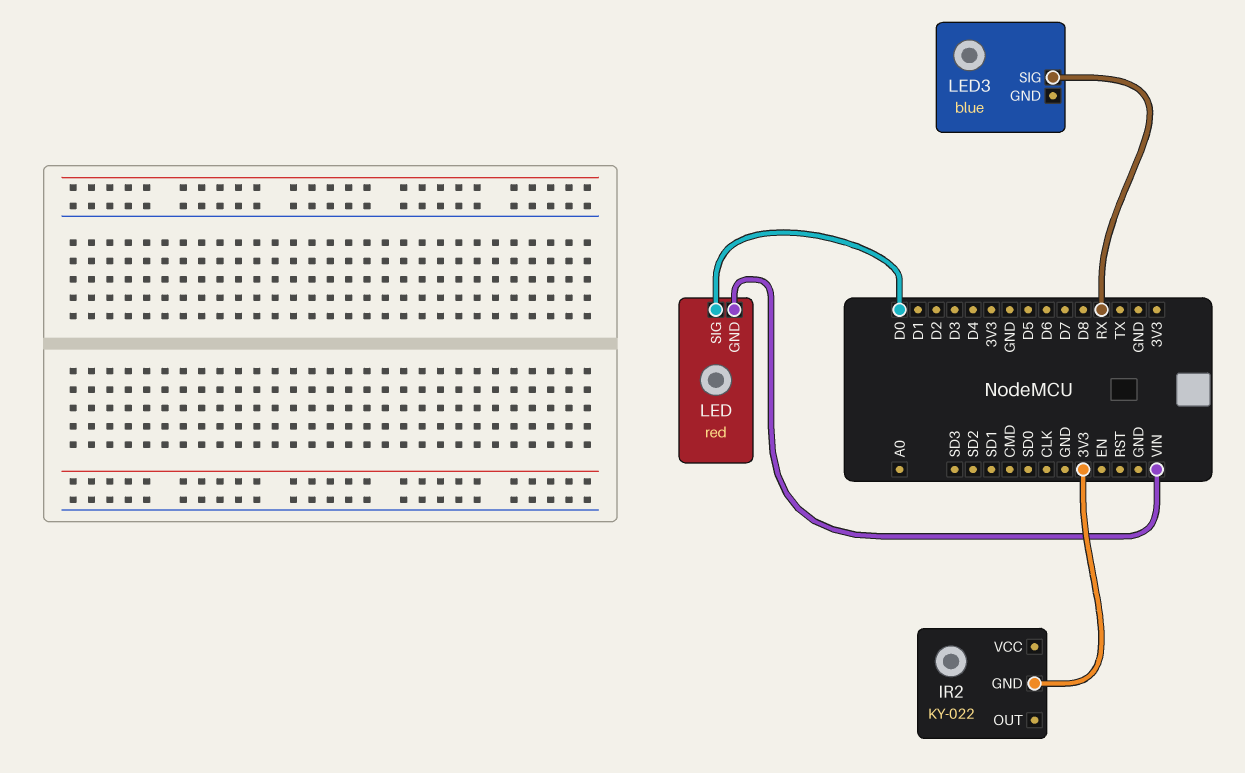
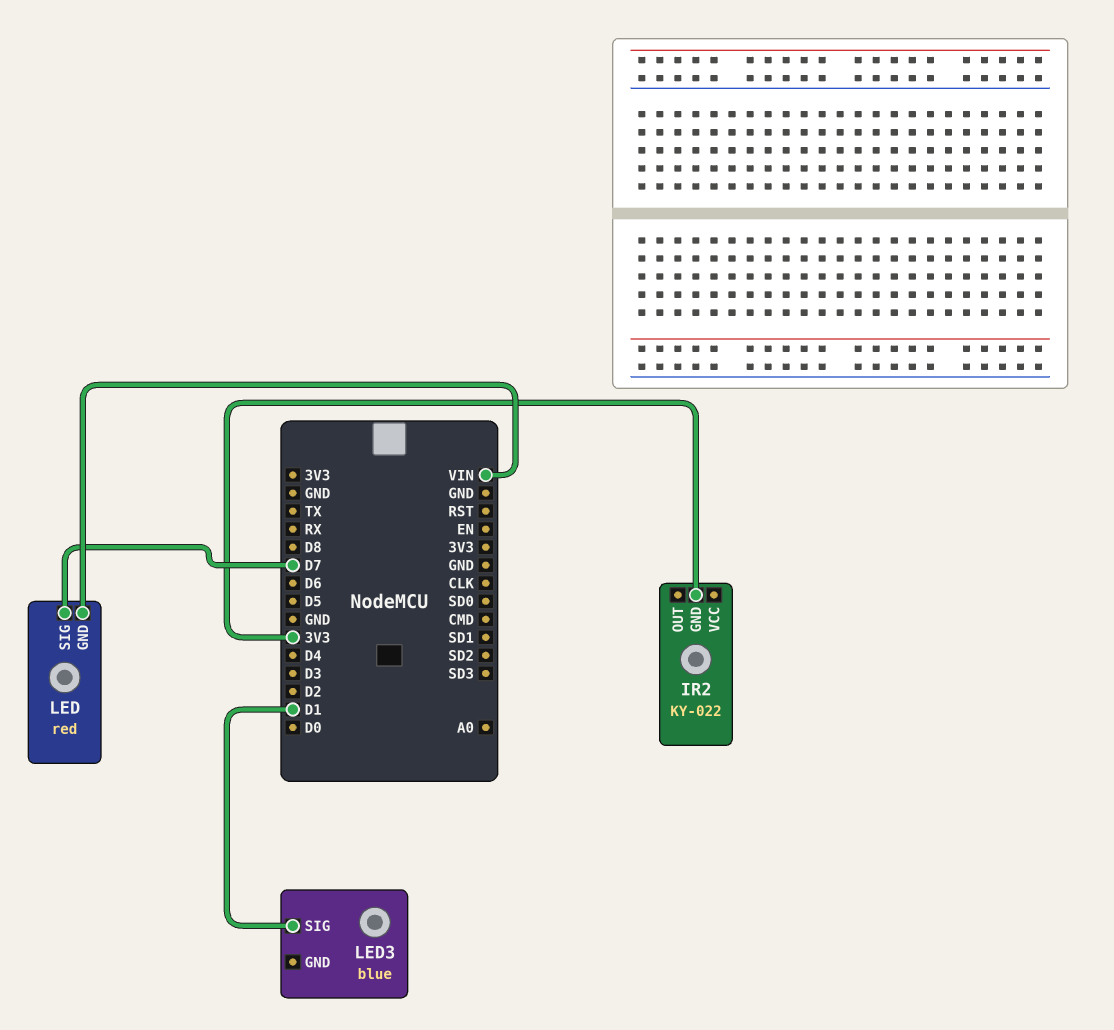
LED pin SIG: D0 -> D7
LED3 pin SIG: RX -> D1

